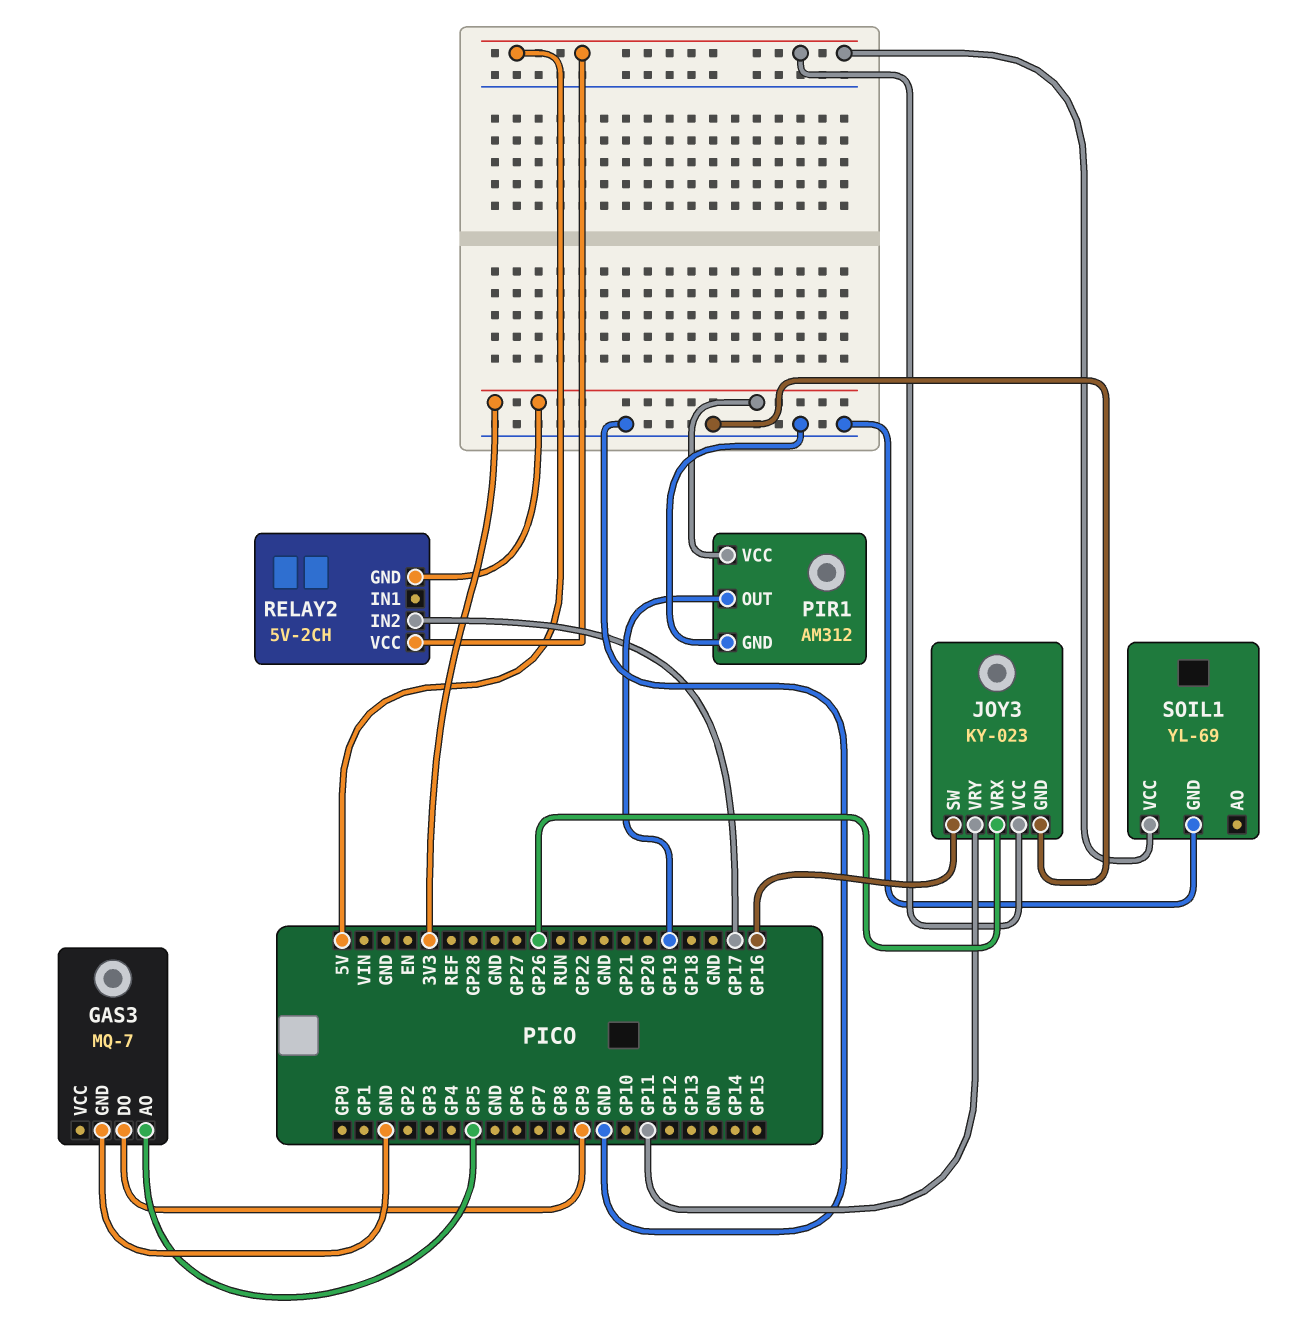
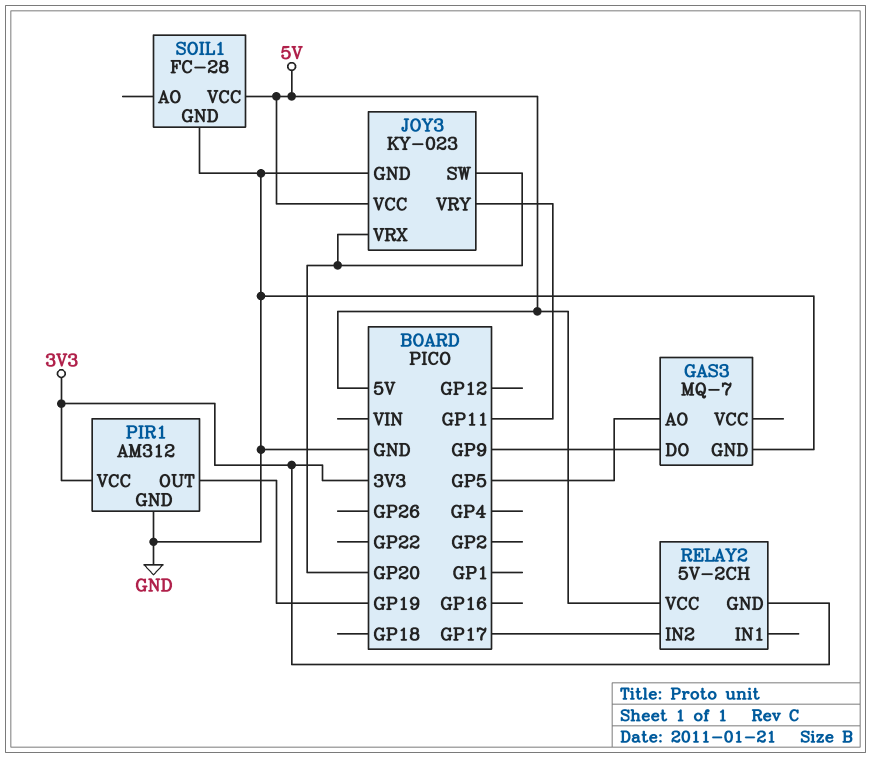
JOY3 pin SW: GP16 -> GP20
JOY3 pin VRX: GP26 -> GP20
SOIL1: YL-69 -> FC-28

